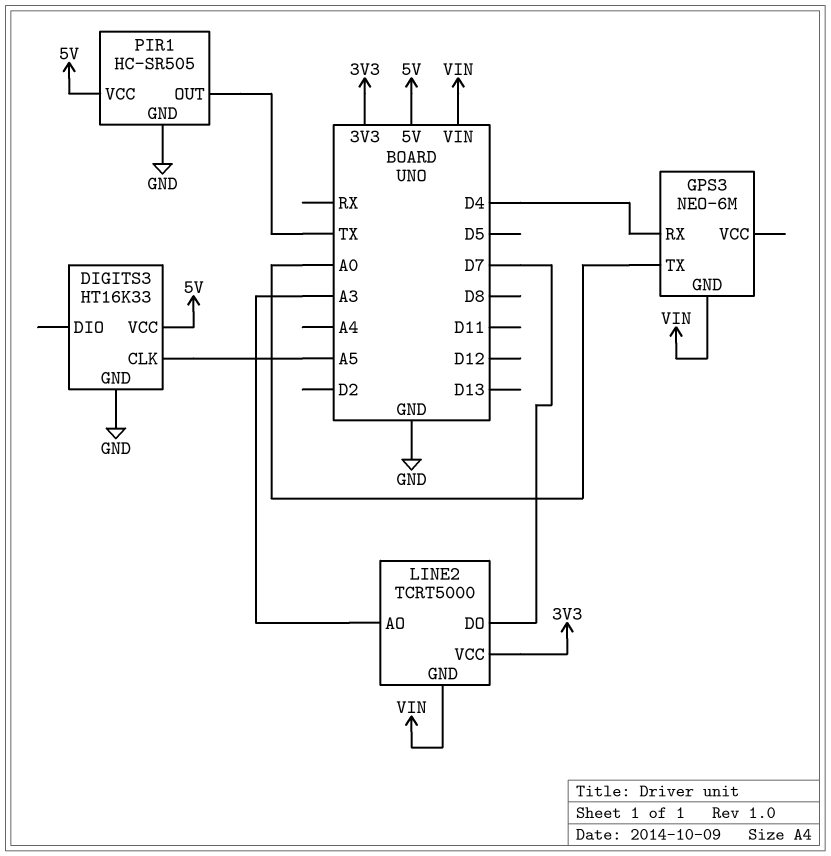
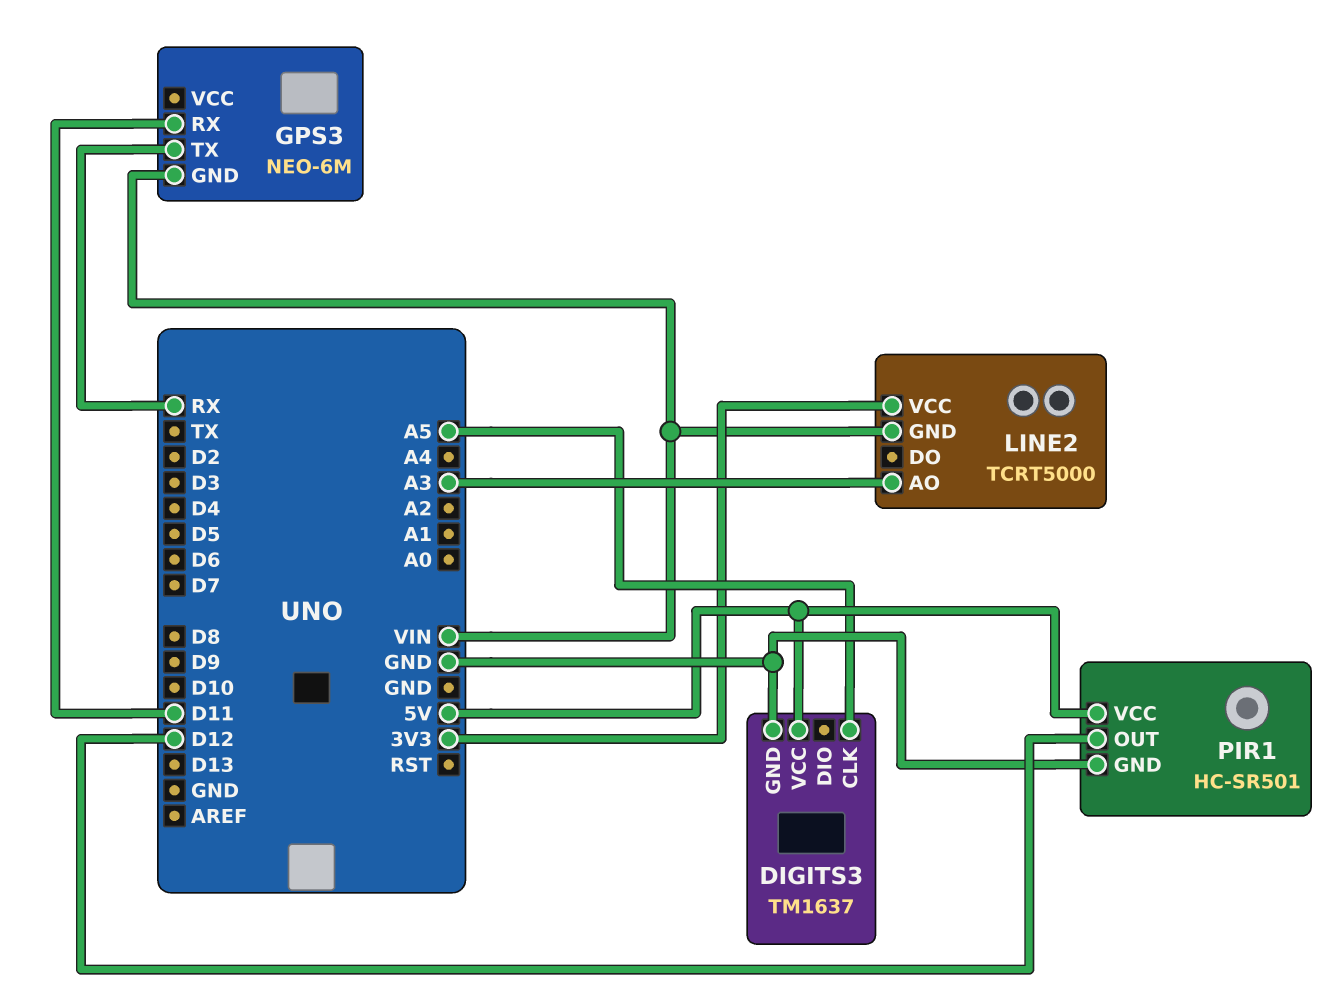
DIGITS3: HT16K33 -> TM1637
GPS3 pin RX: D4 -> D11
GPS3 pin TX: A0 -> RX
LINE2 pin DO: D7 -> none
PIR1: HC-SR505 -> HC-SR501
PIR1 pin OUT: TX -> D12

